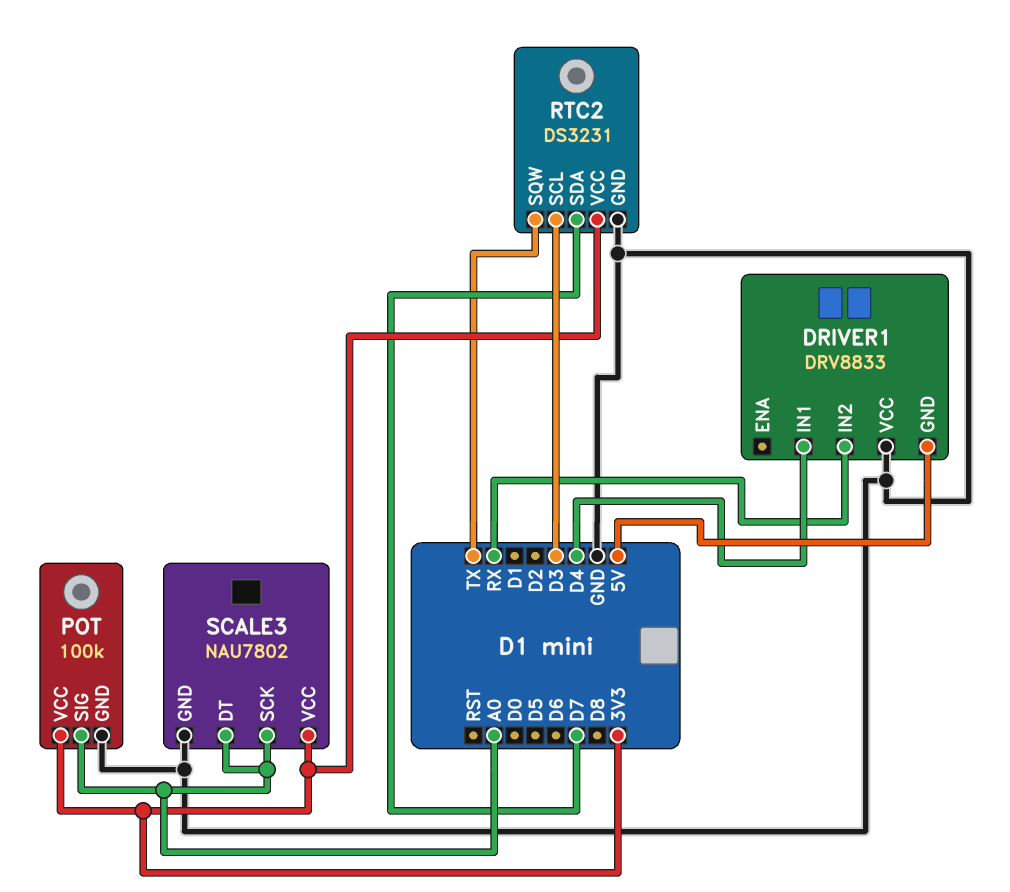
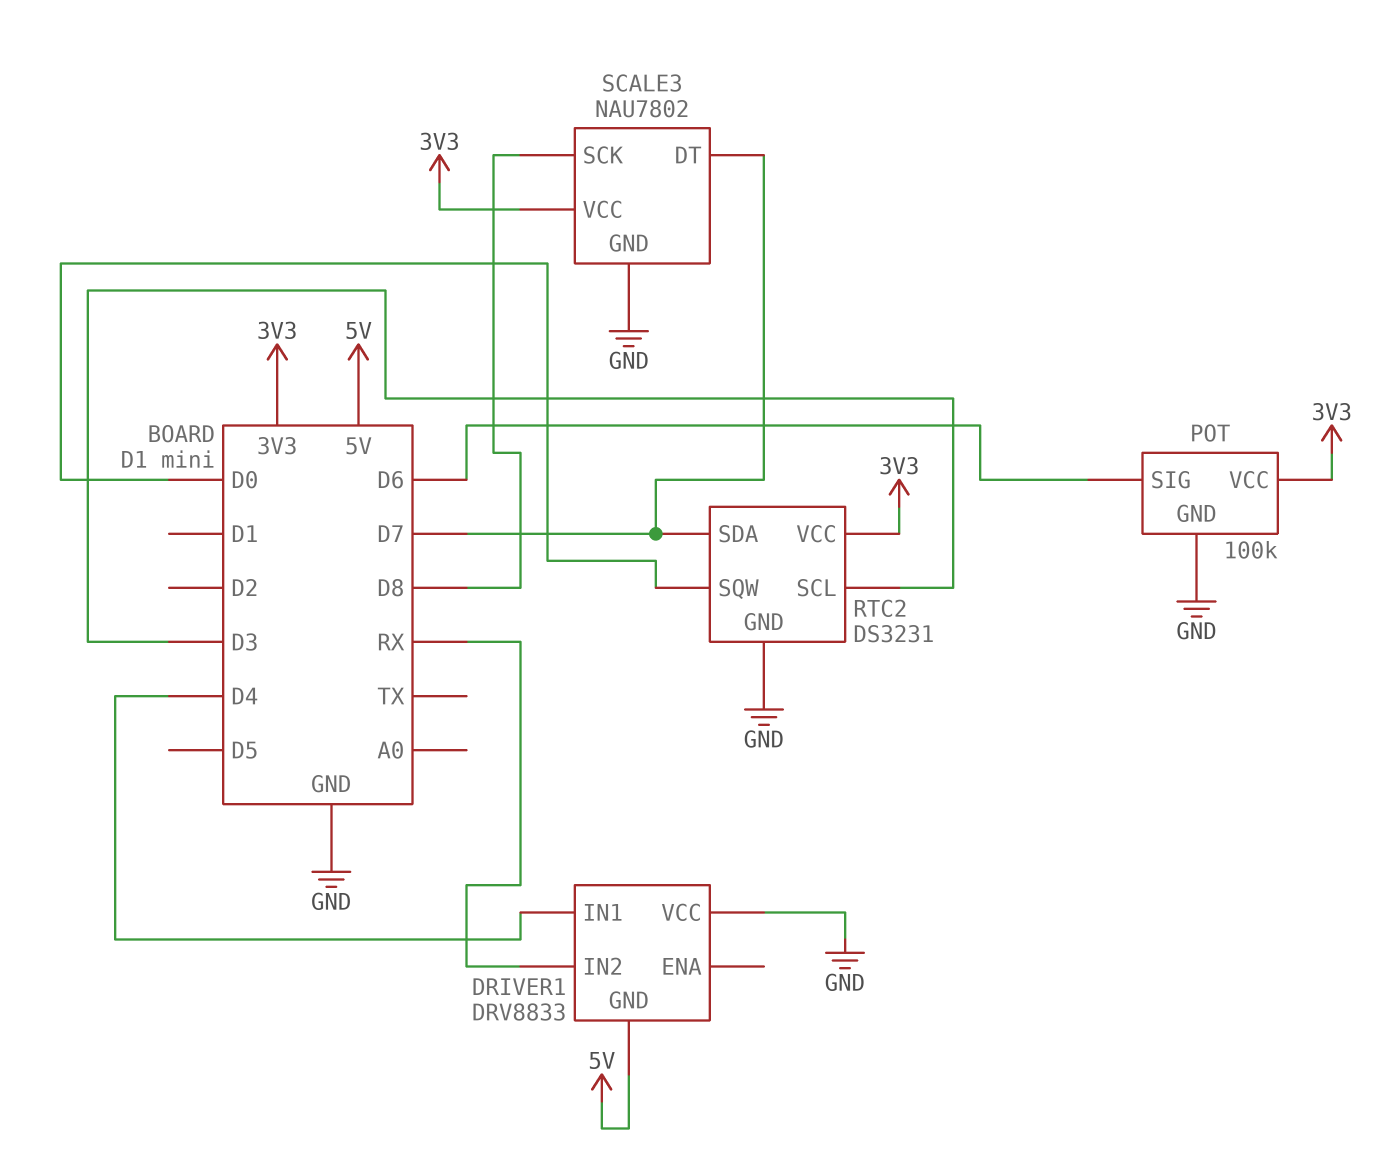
POT pin SIG: A0 -> D6
RTC2 pin SQW: TX -> D0
SCALE3 pin DT: A0 -> D7
SCALE3 pin SCK: A0 -> D8

